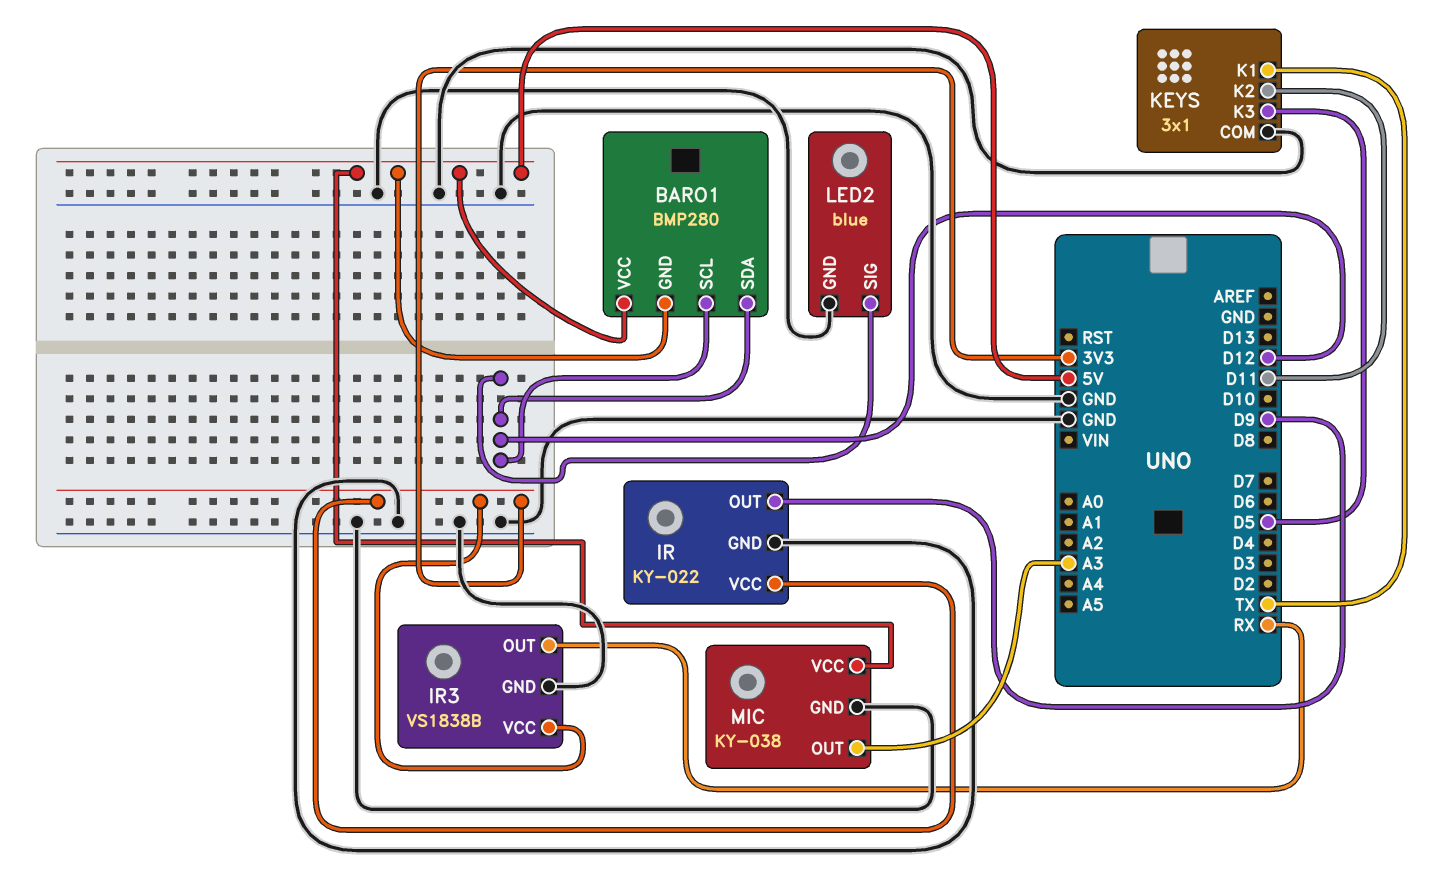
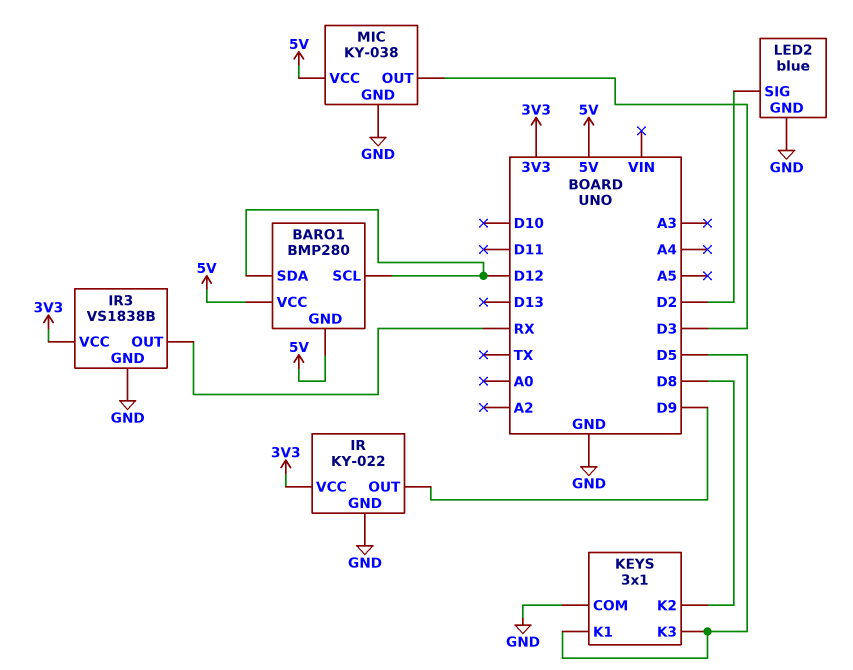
KEYS pin K1: TX -> D5
KEYS pin K2: D11 -> D8
LED2 pin SIG: D12 -> D2
MIC pin OUT: A3 -> D3

